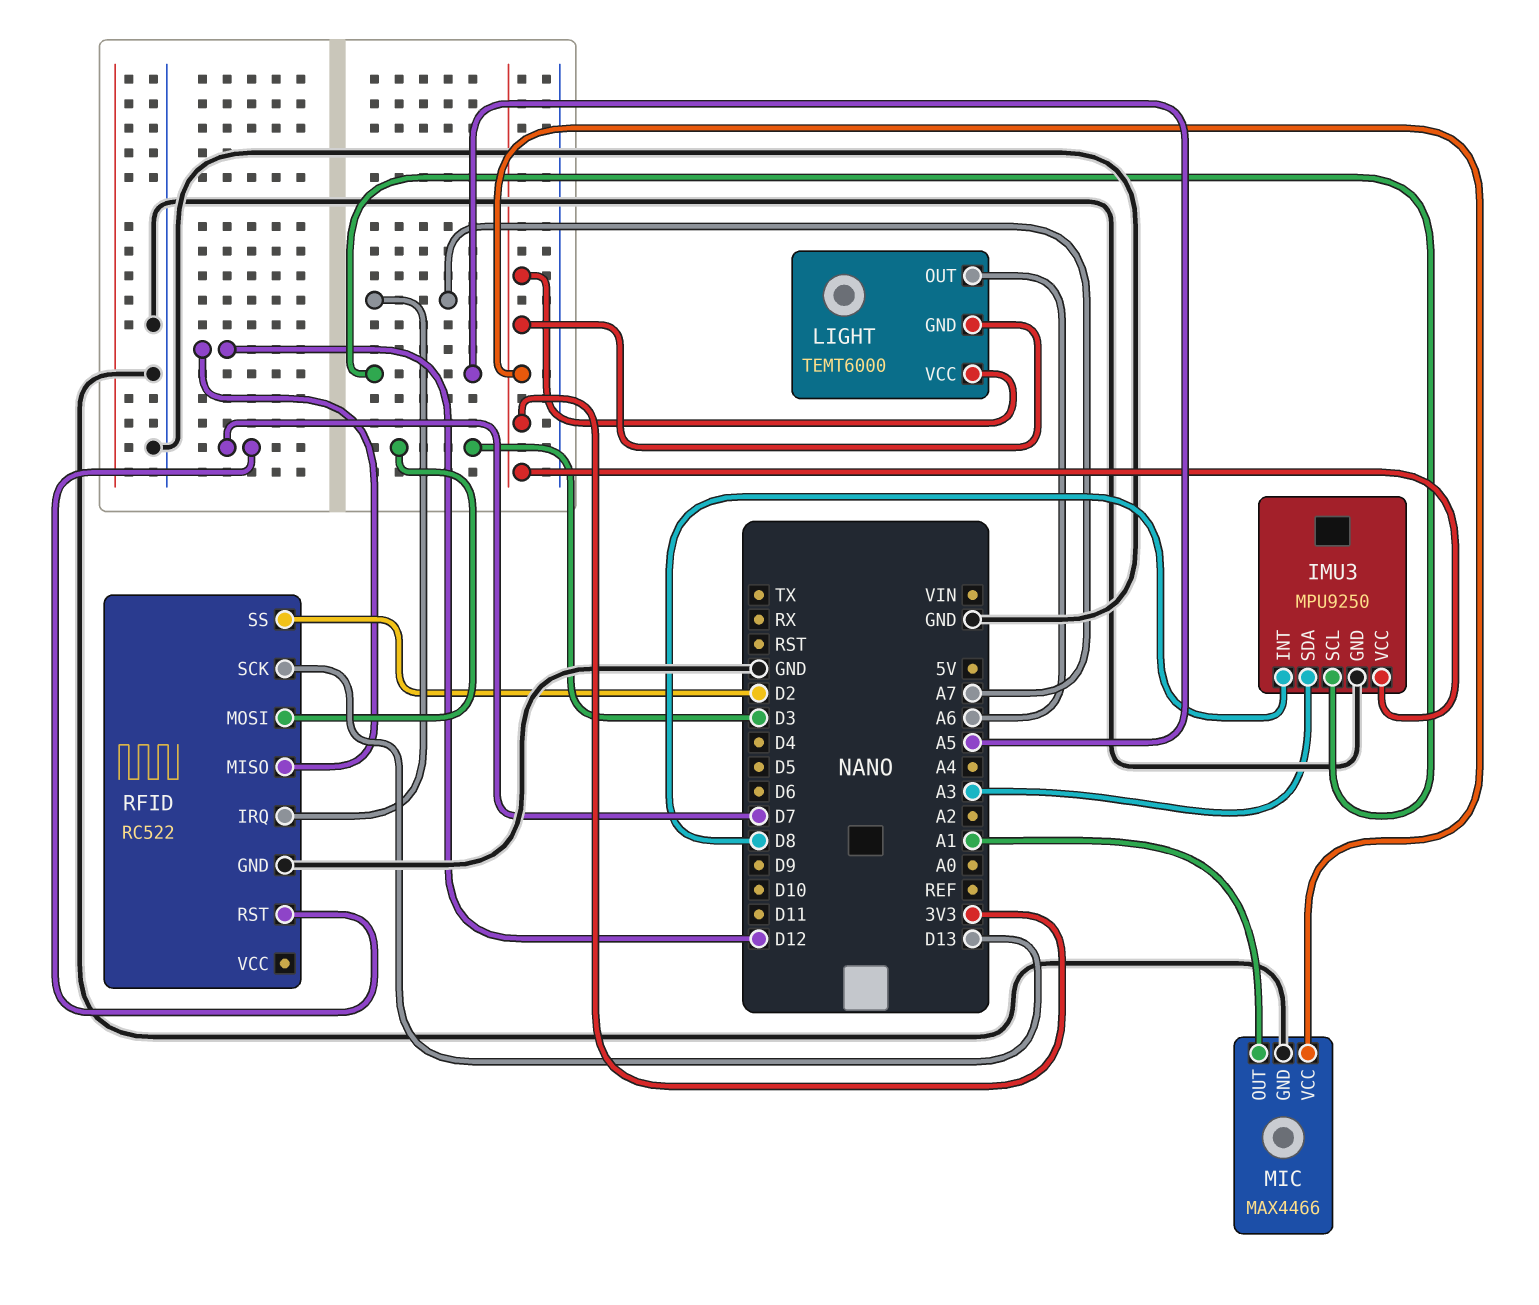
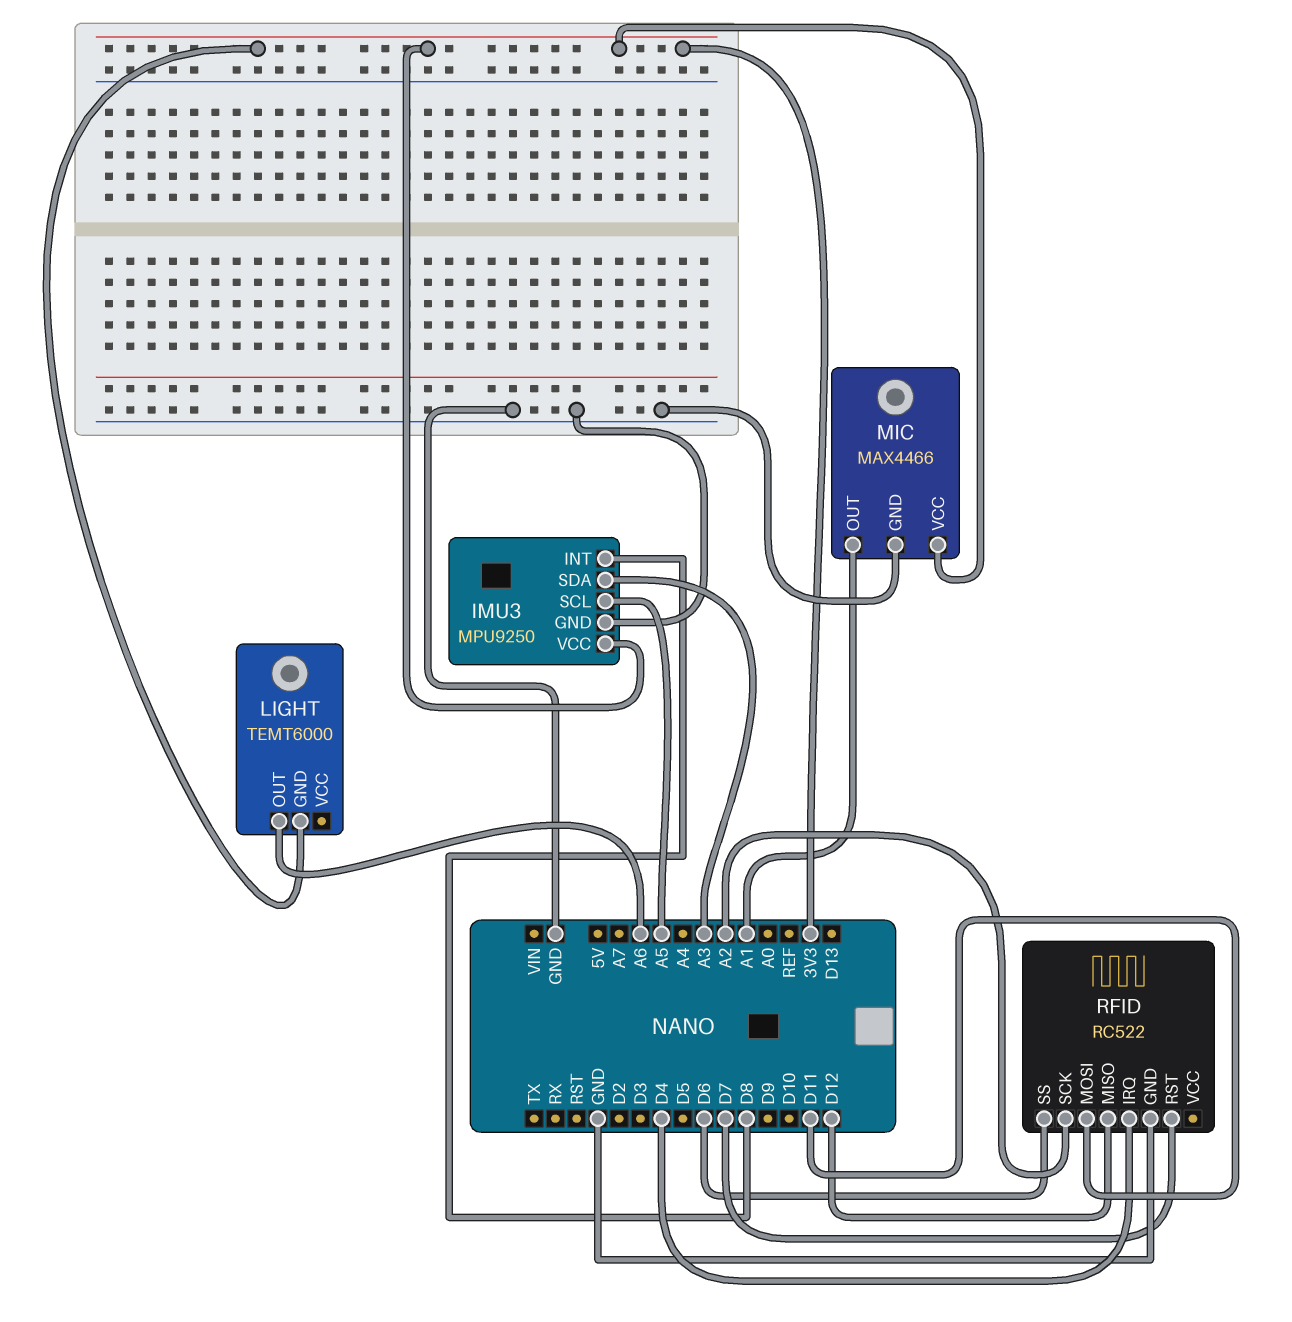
LIGHT pin VCC: 3V3 -> none
RFID pin IRQ: A7 -> D4
RFID pin MOSI: D3 -> D11
RFID pin SCK: D13 -> A2
RFID pin SS: D2 -> D6

